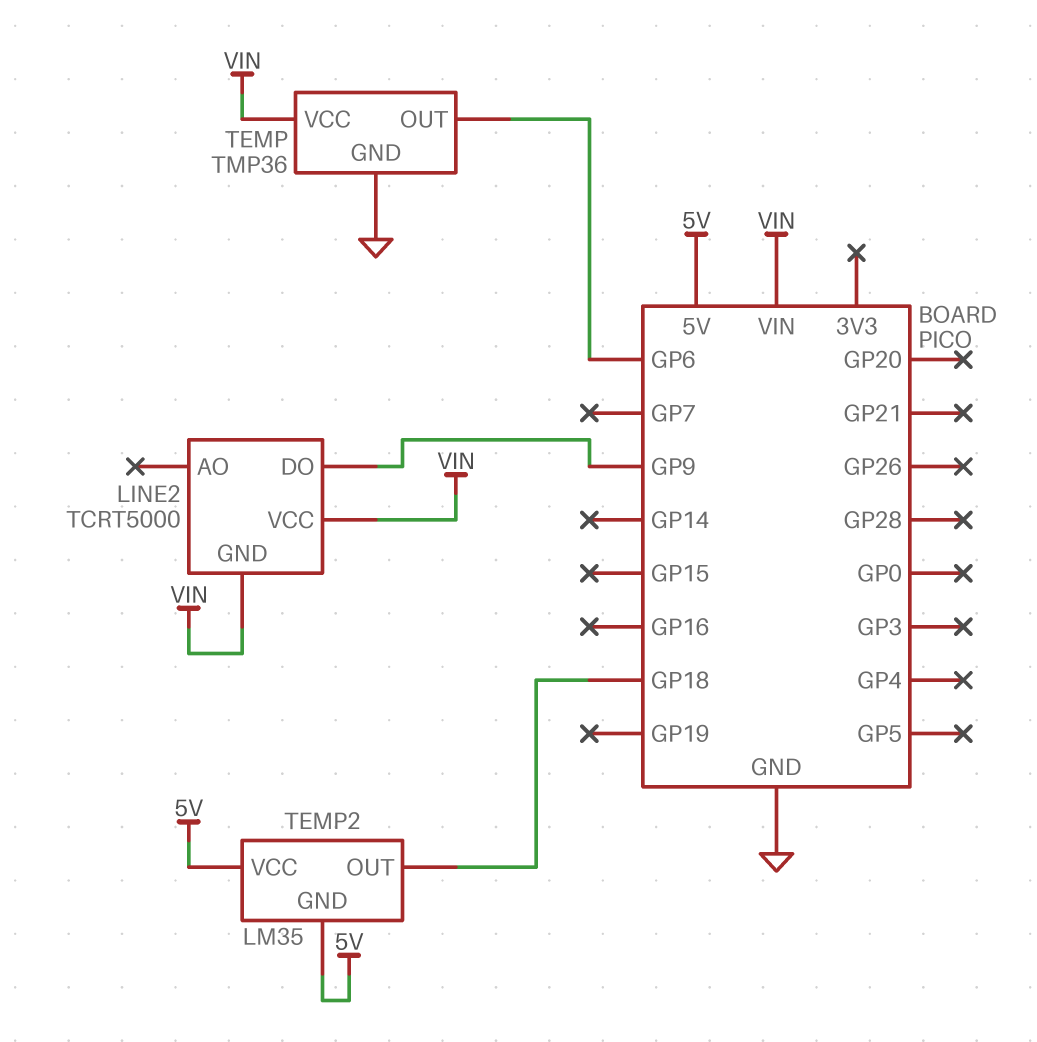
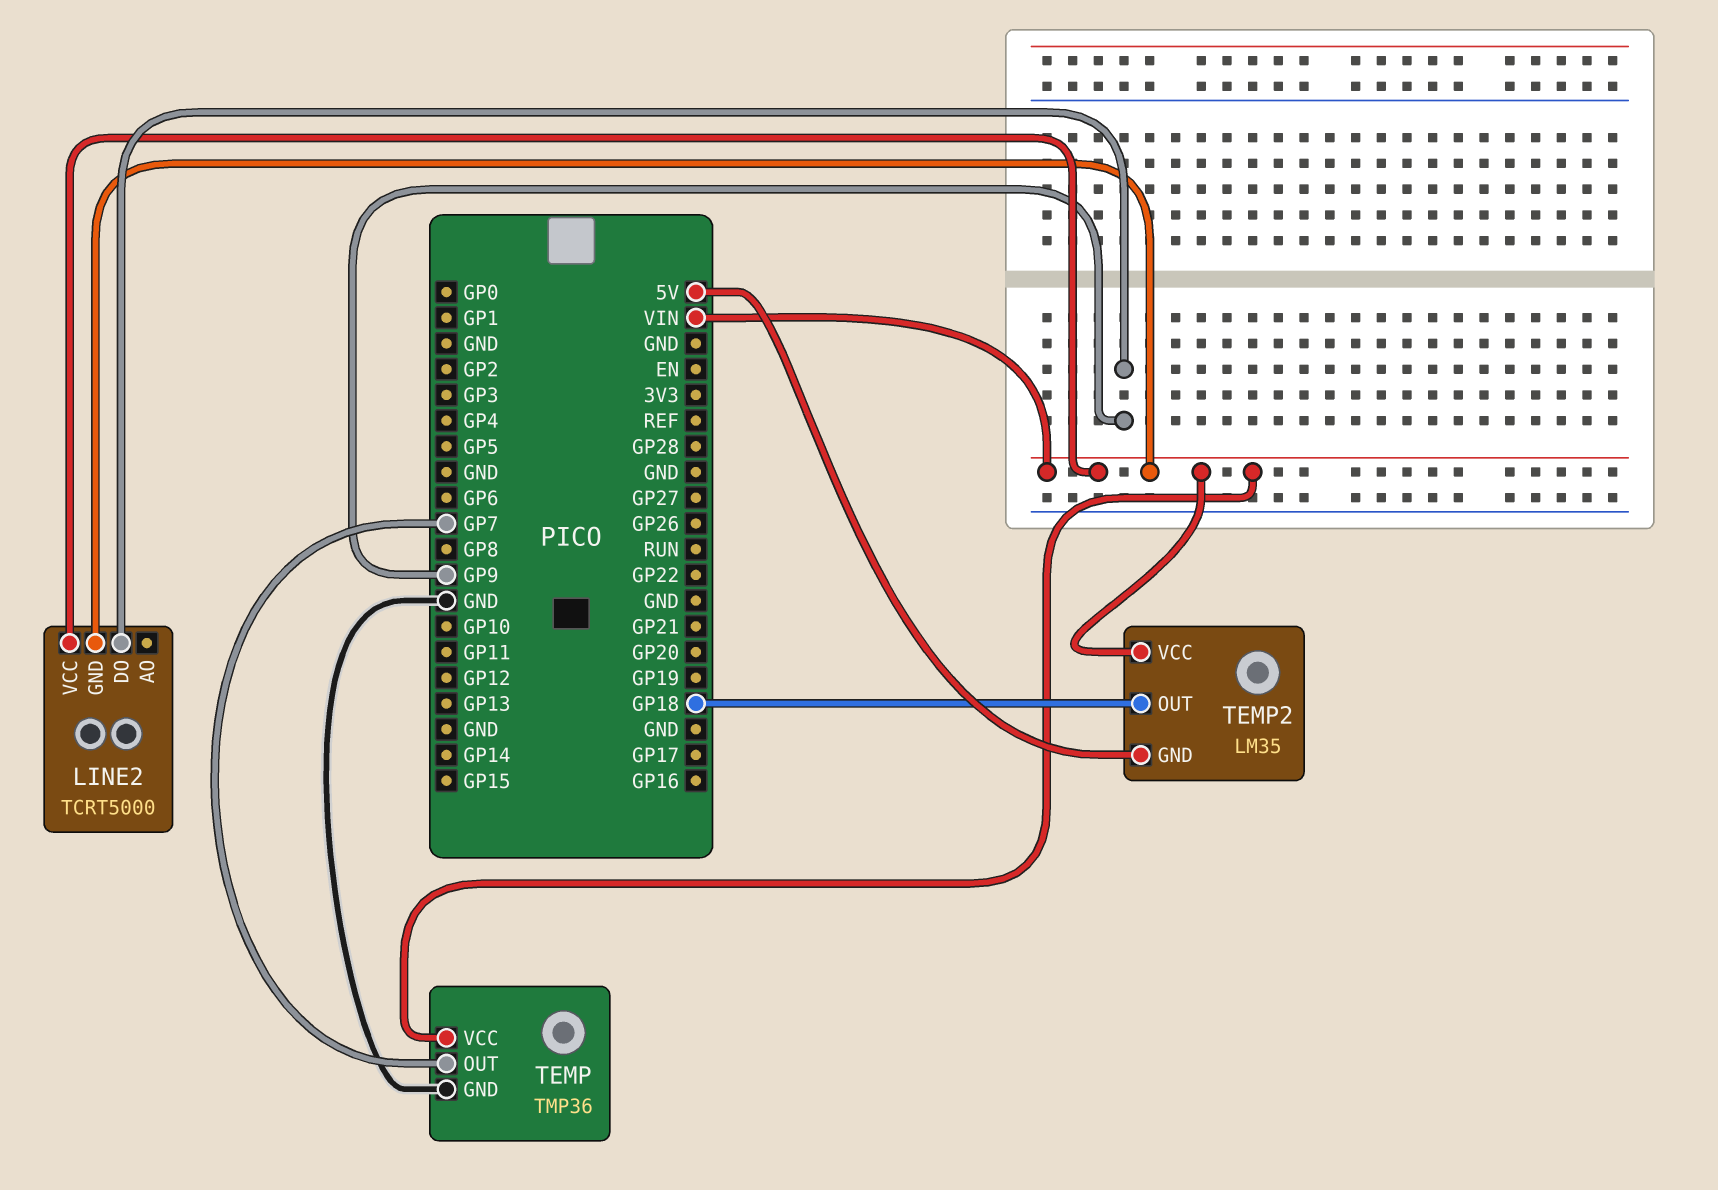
TEMP pin OUT: GP6 -> GP7
TEMP2 pin VCC: 5V -> VIN

